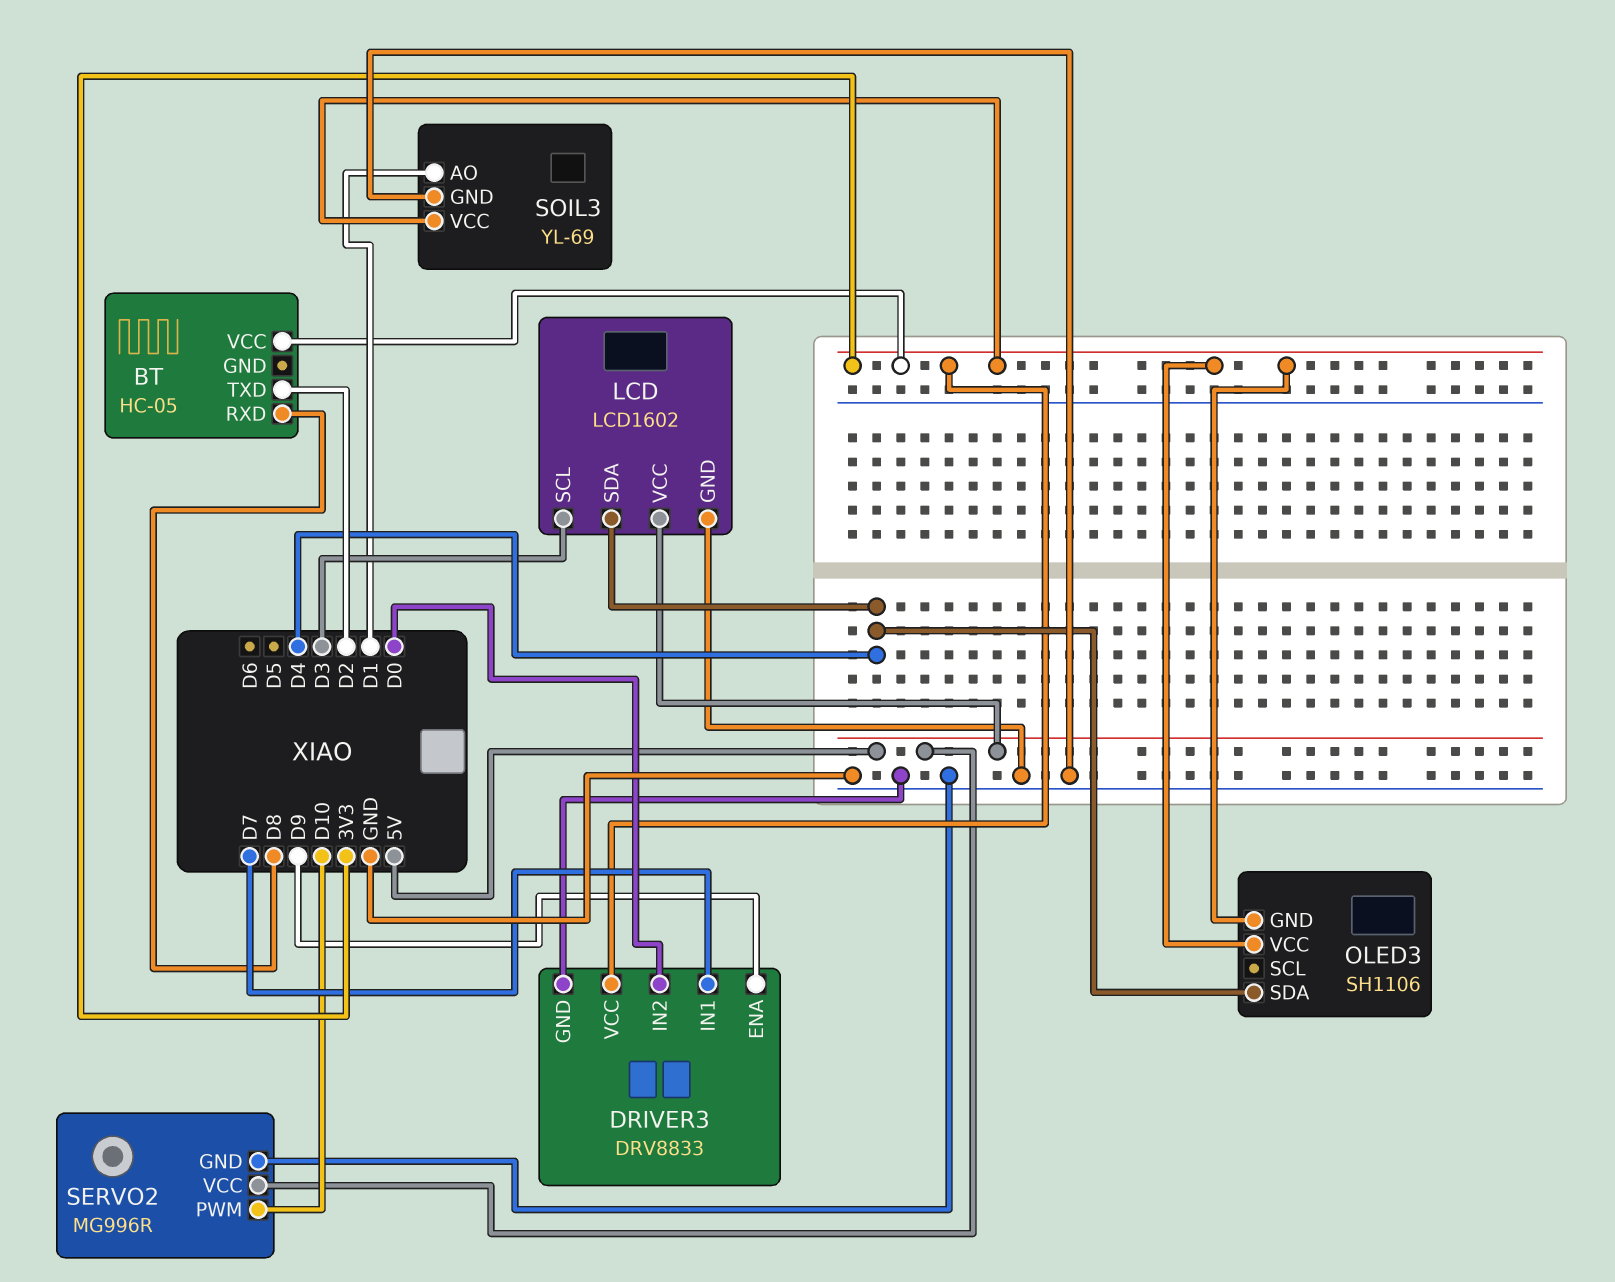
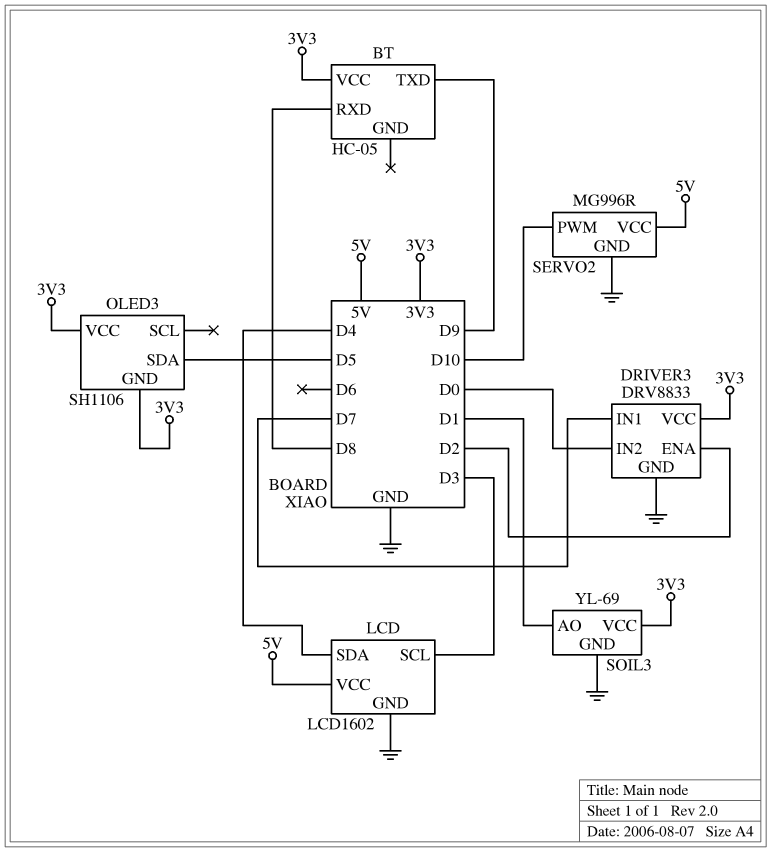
BT pin TXD: D2 -> D9
DRIVER3 pin ENA: D9 -> D2
OLED3 pin SDA: D4 -> D5

